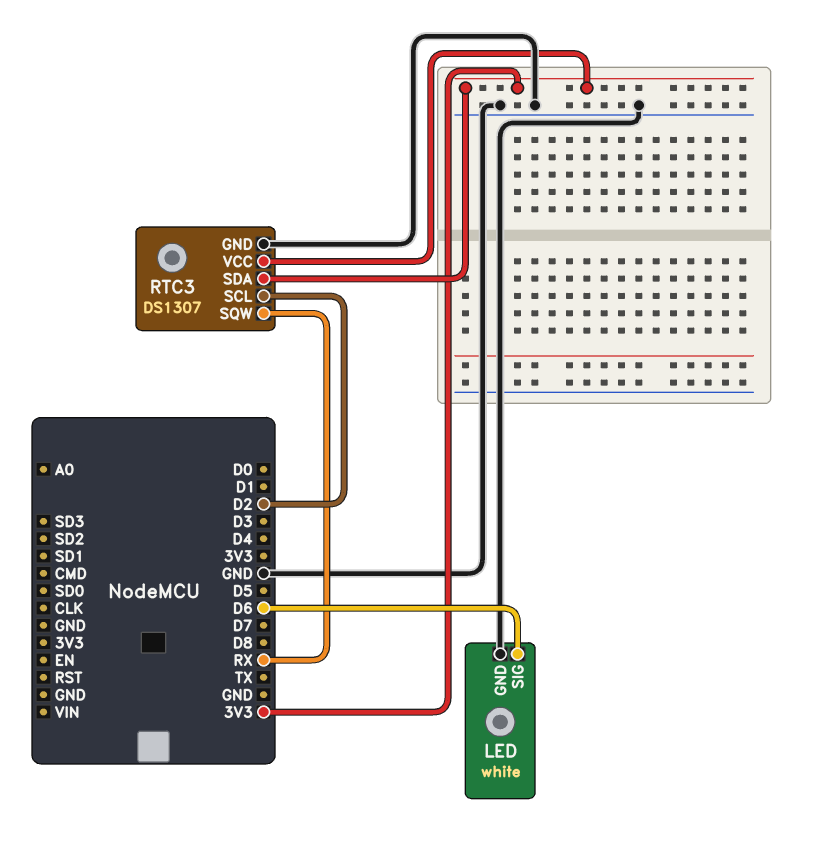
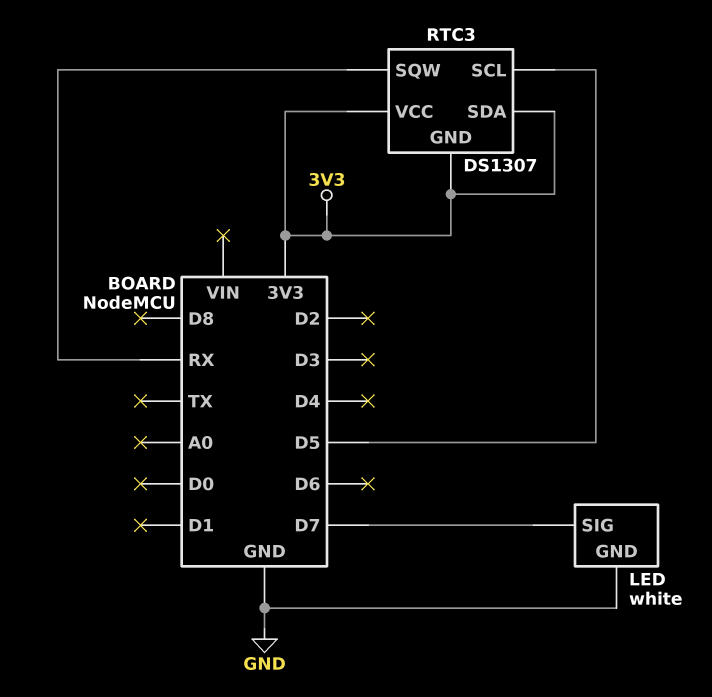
LED pin SIG: D6 -> D7
RTC3 pin GND: GND -> 3V3
RTC3 pin SCL: D2 -> D5

